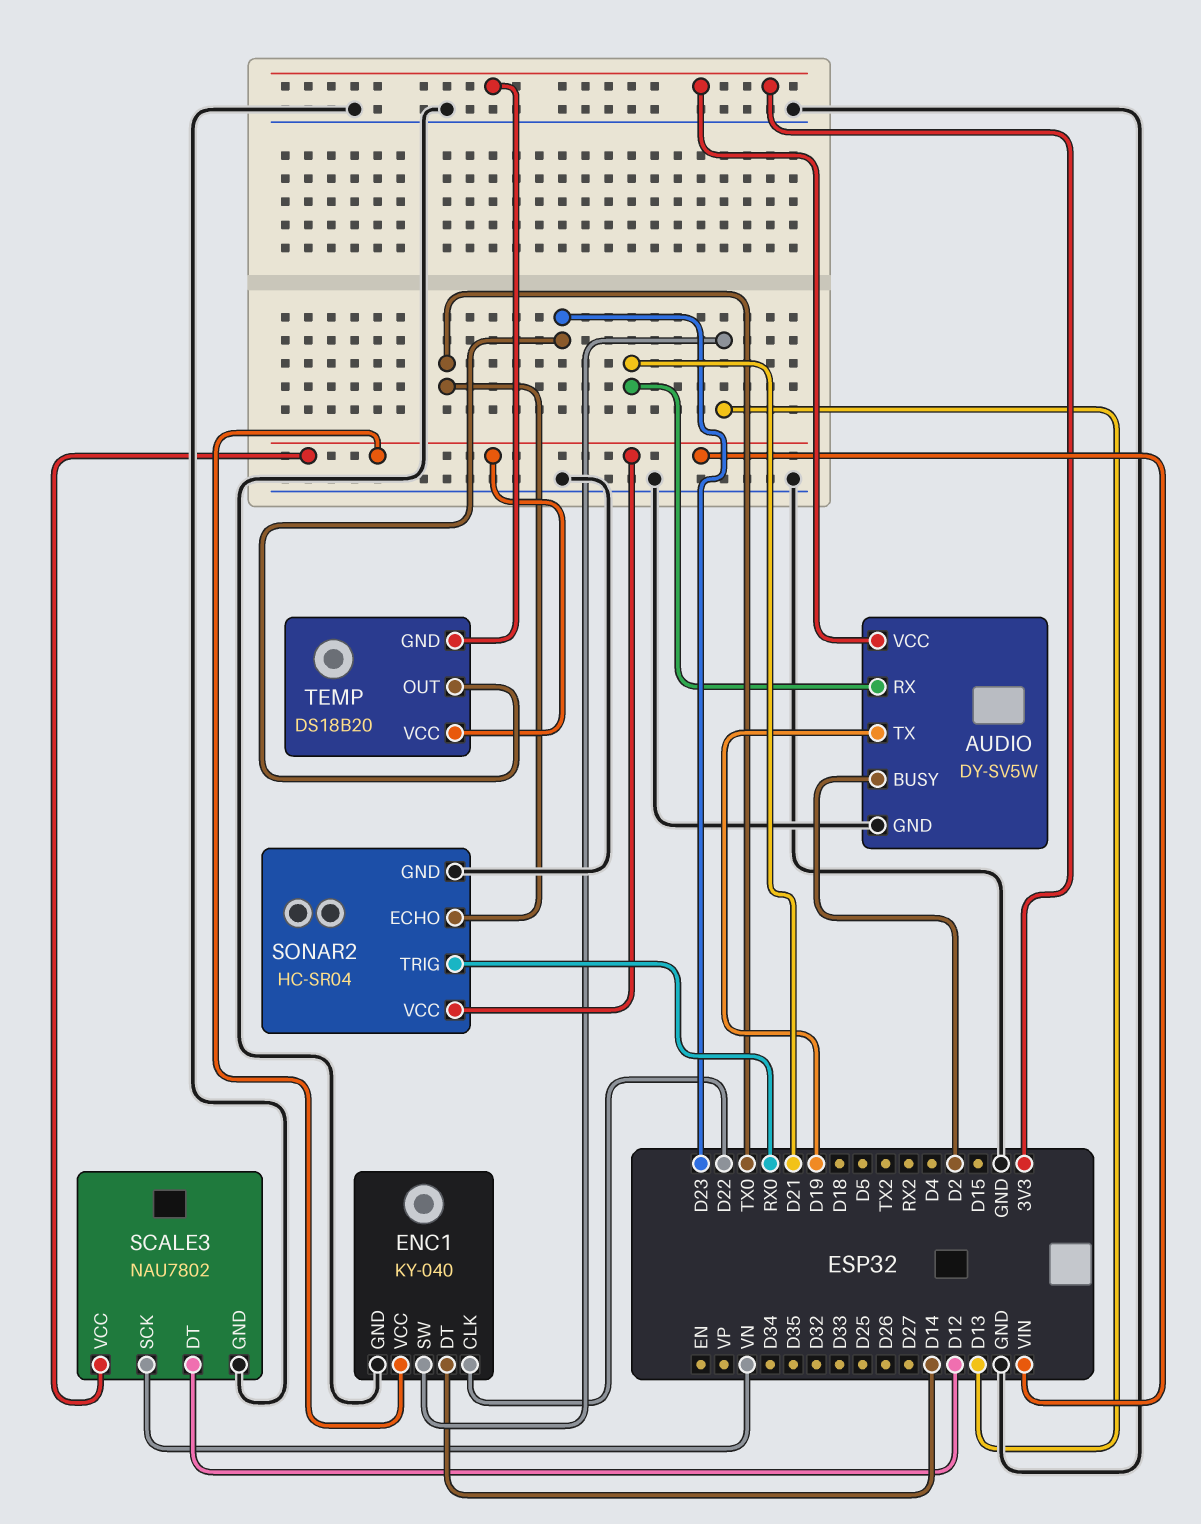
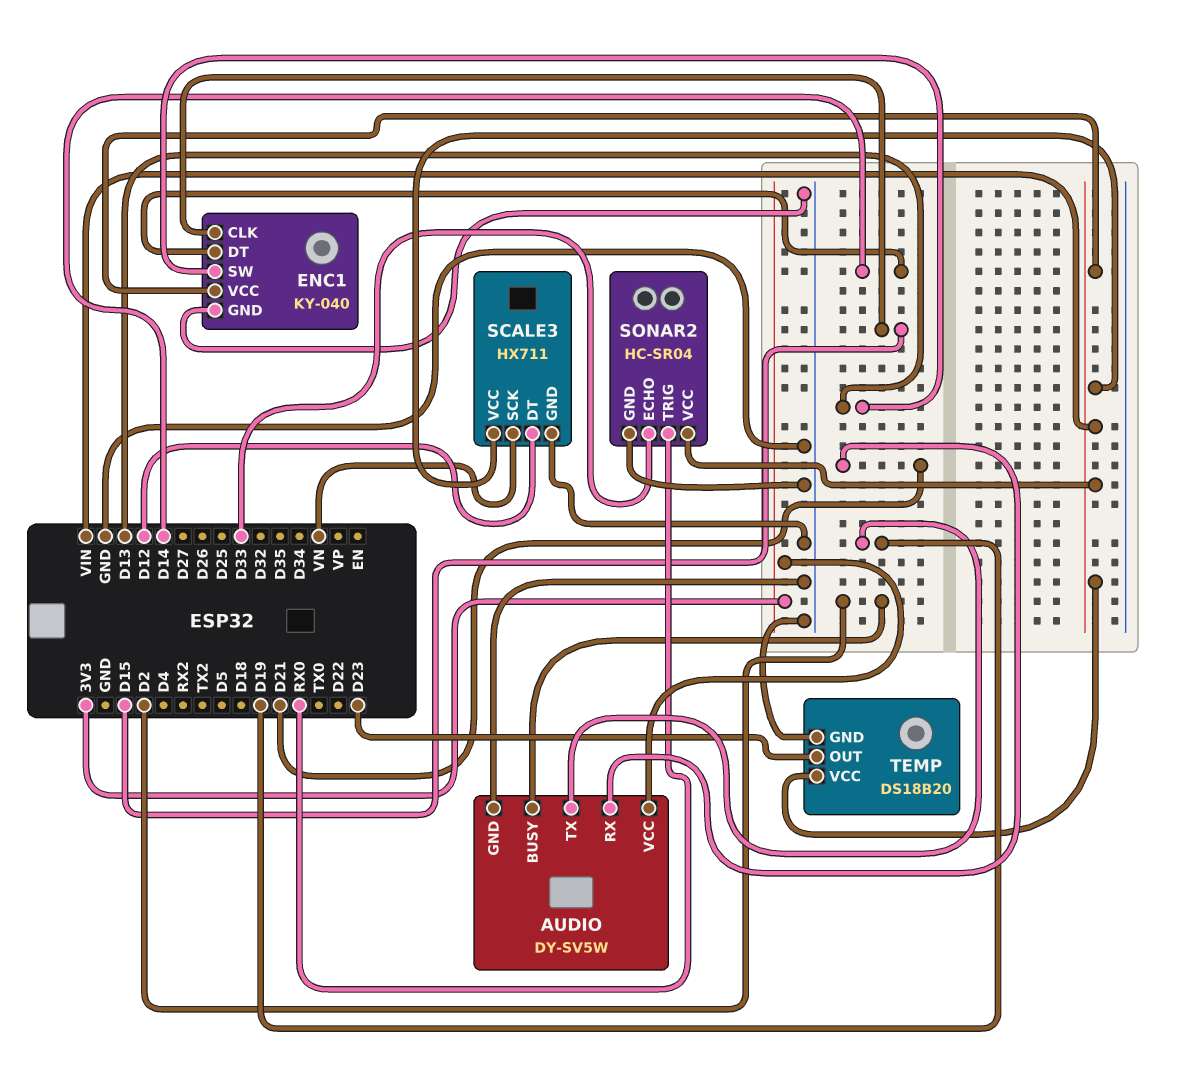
ENC1 pin CLK: D22 -> D15
SCALE3: NAU7802 -> HX711
SONAR2 pin ECHO: TX0 -> D33
TEMP pin GND: 3V3 -> GND

